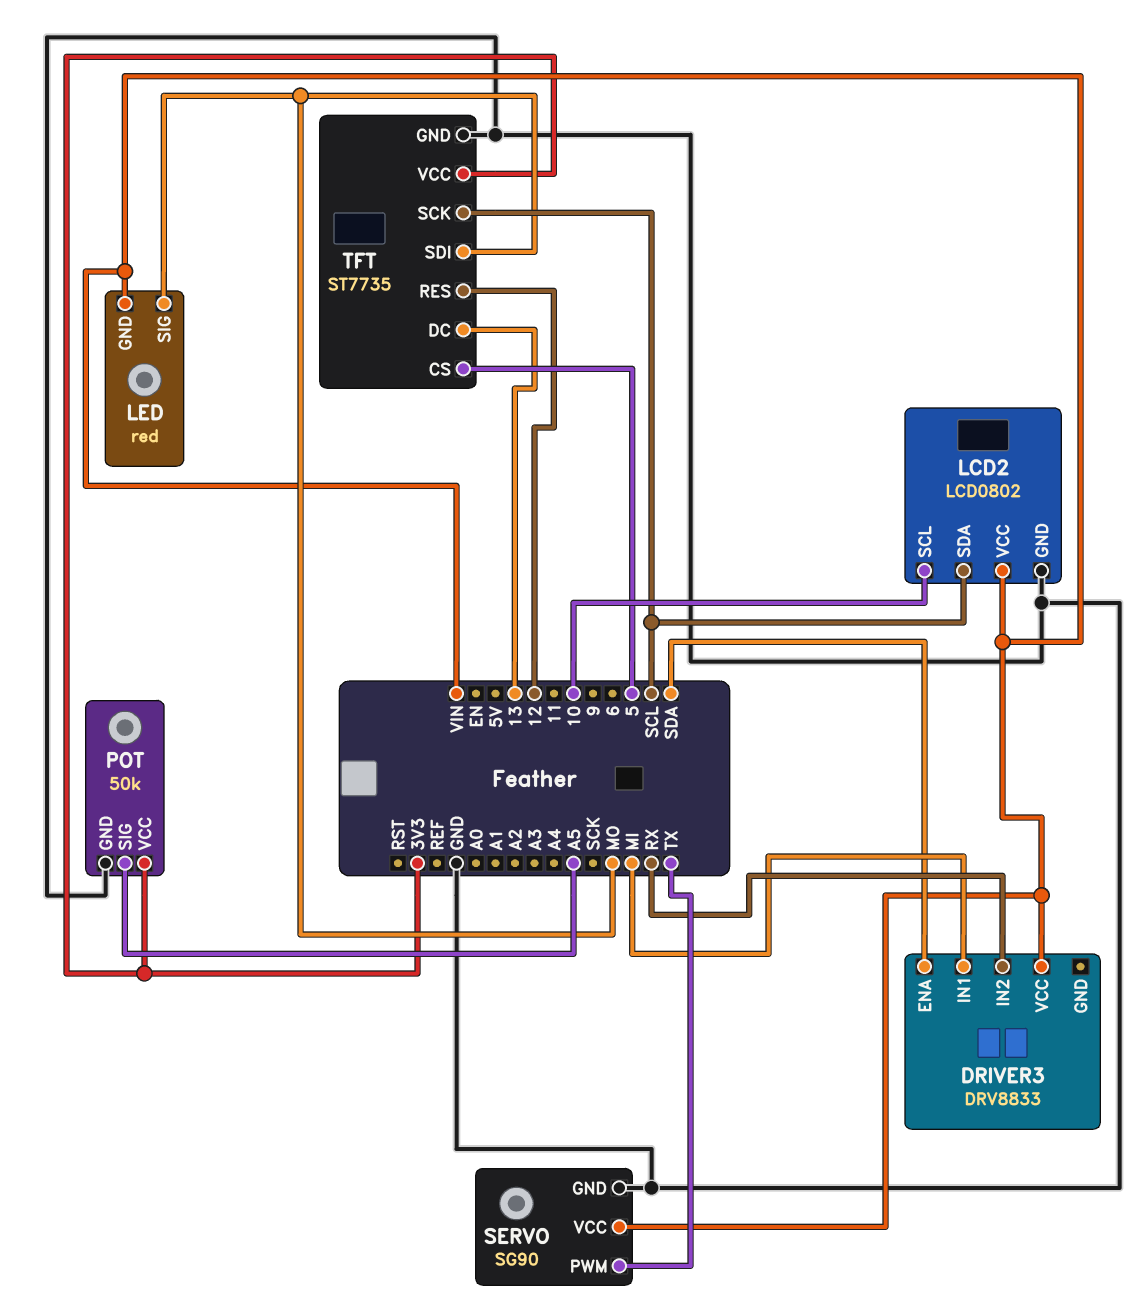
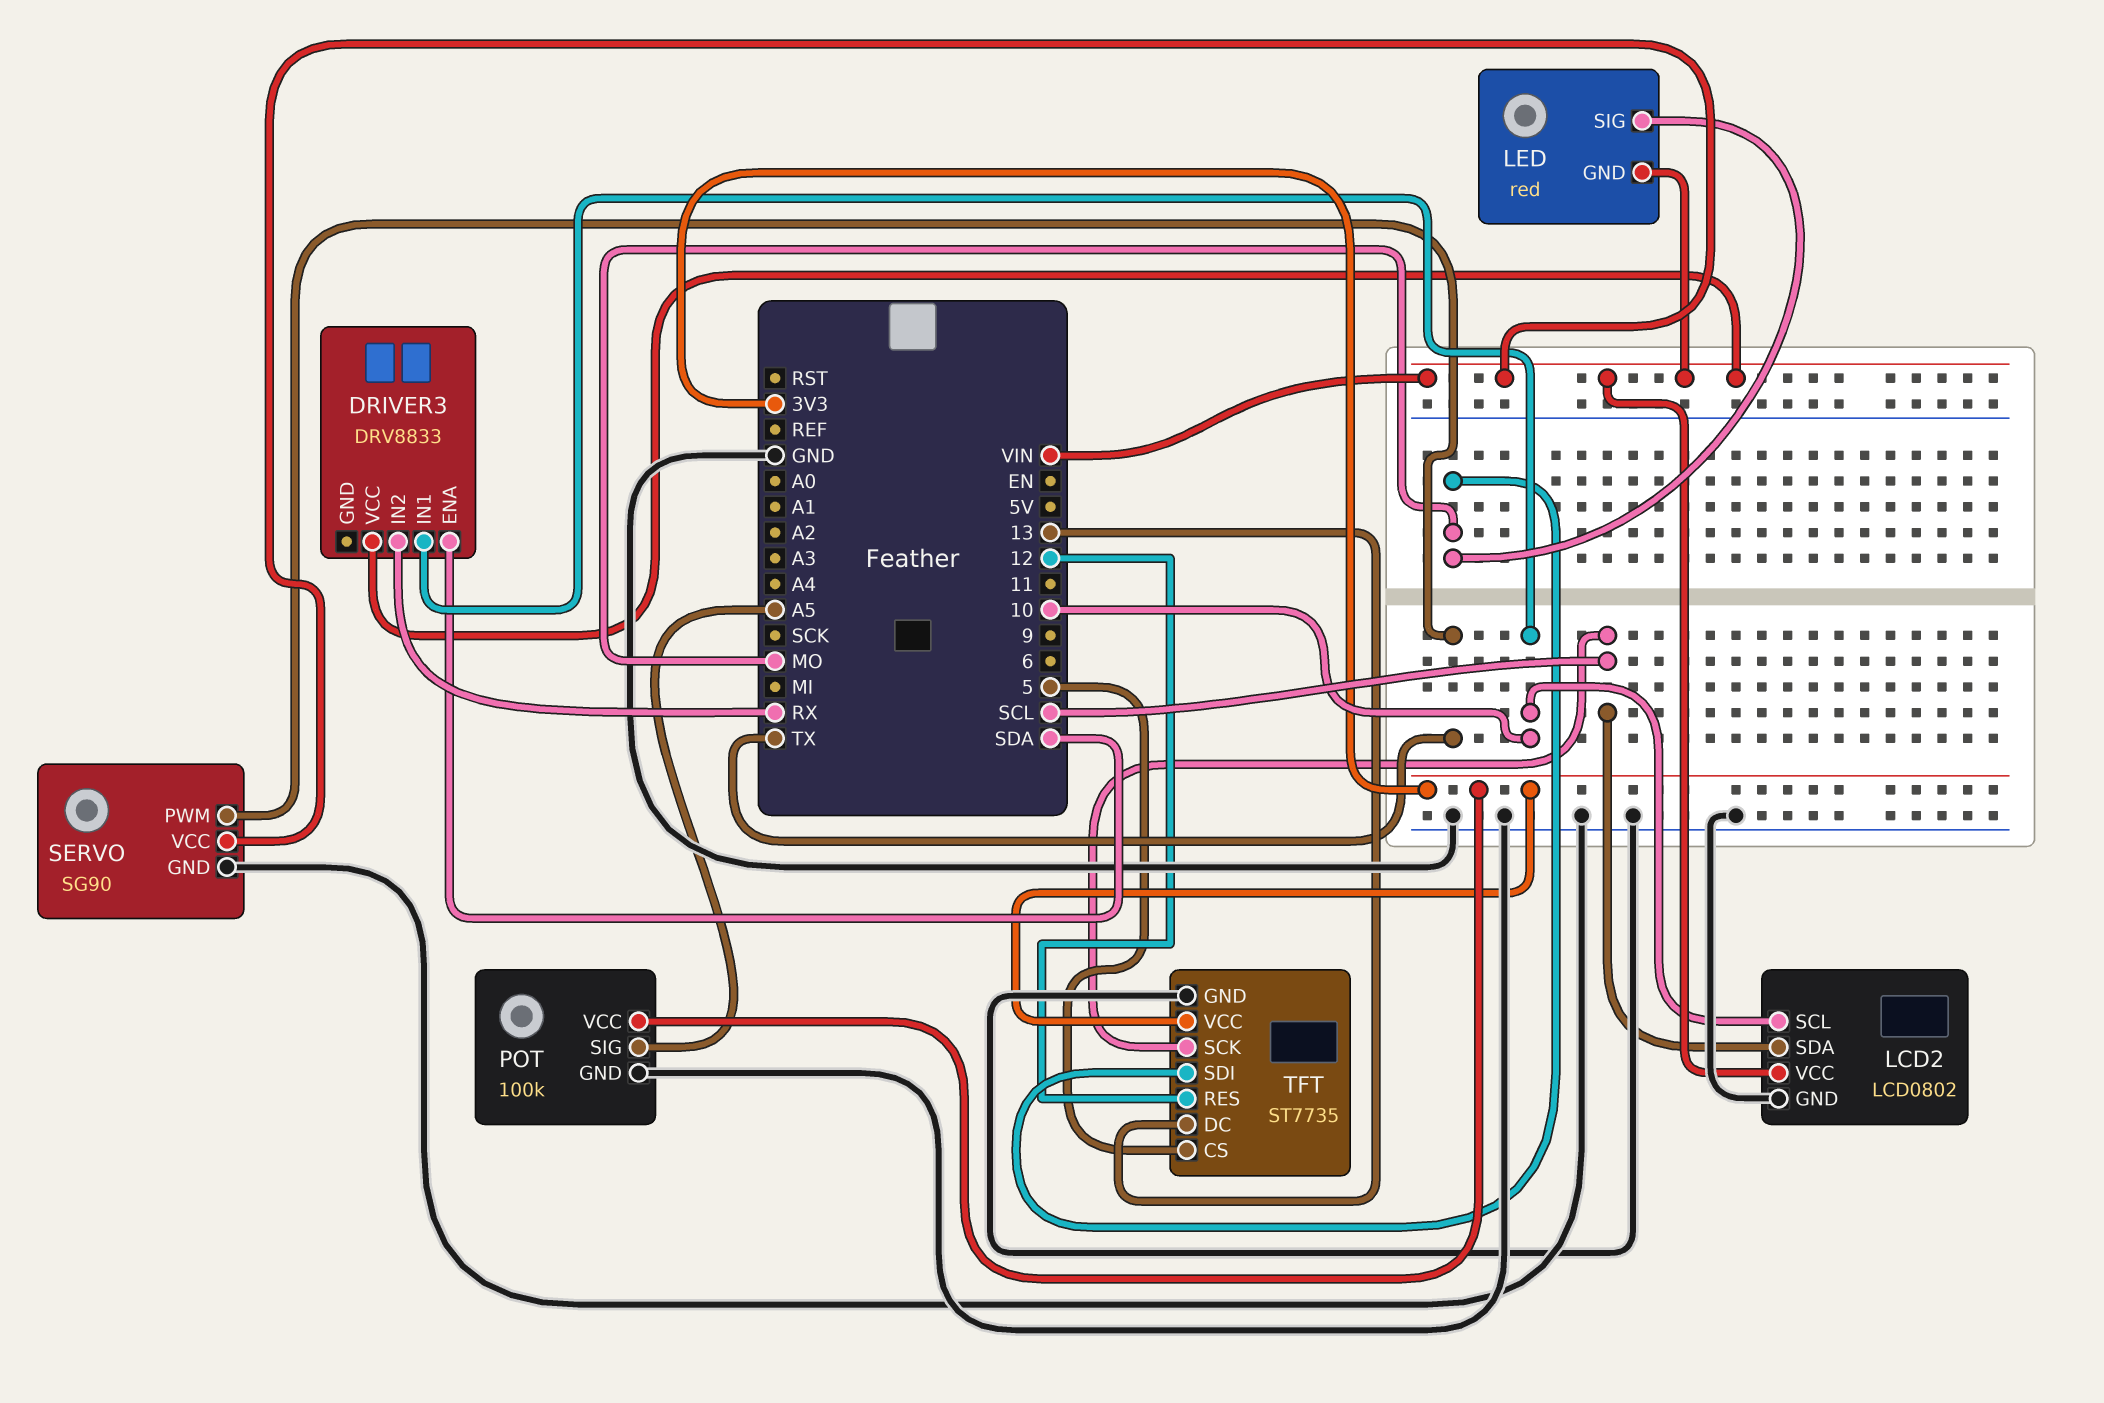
DRIVER3 pin IN1: MI -> 10
POT: 50k -> 100k

